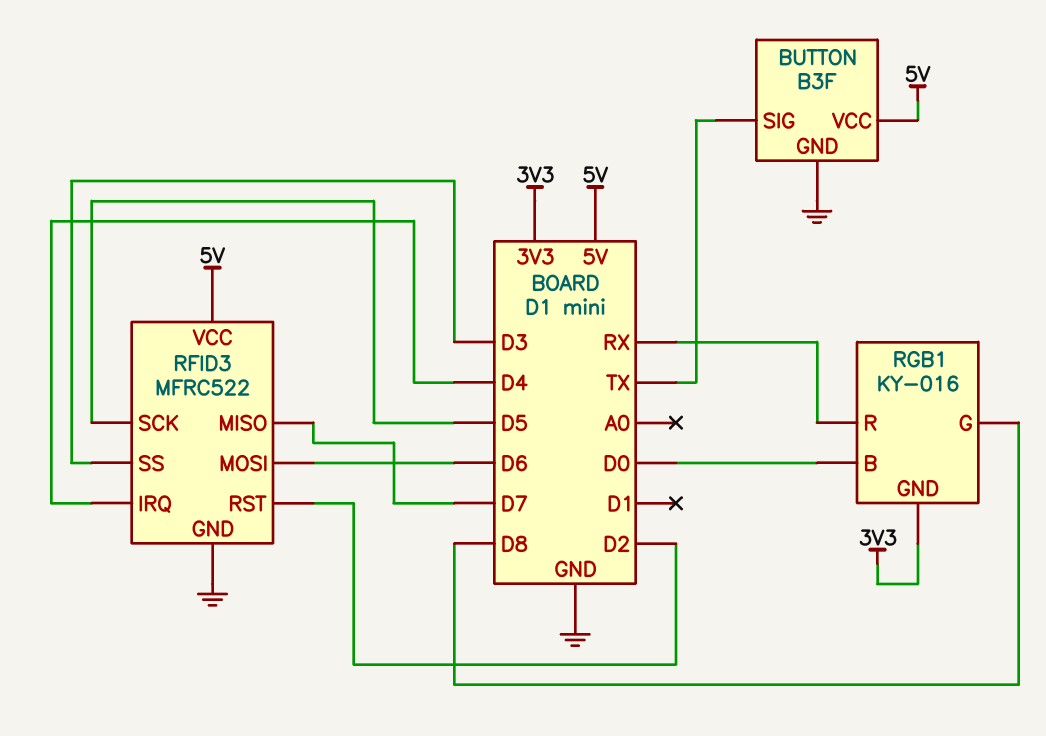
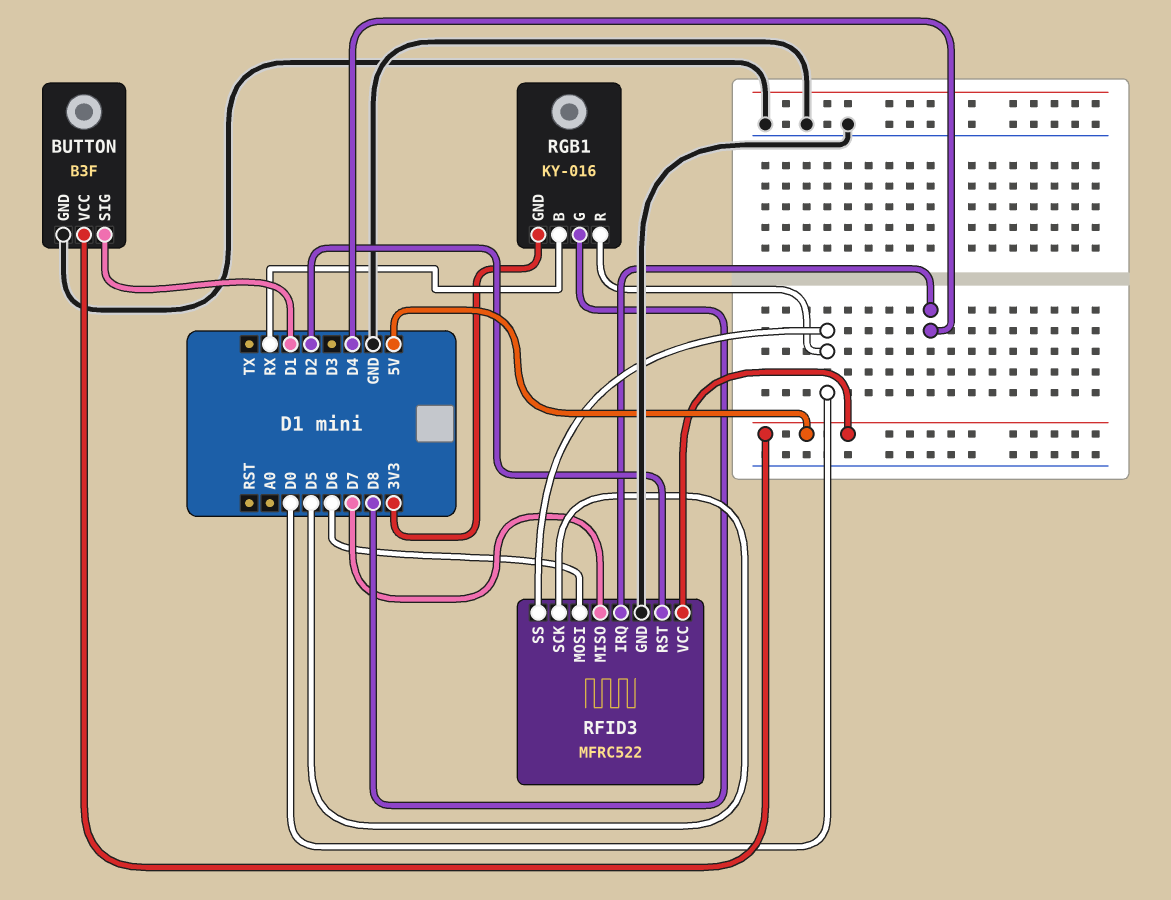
BUTTON pin SIG: TX -> D1
RFID3 pin SS: D3 -> D0
RGB1 pin B: D0 -> RX
RGB1 pin R: RX -> D0

